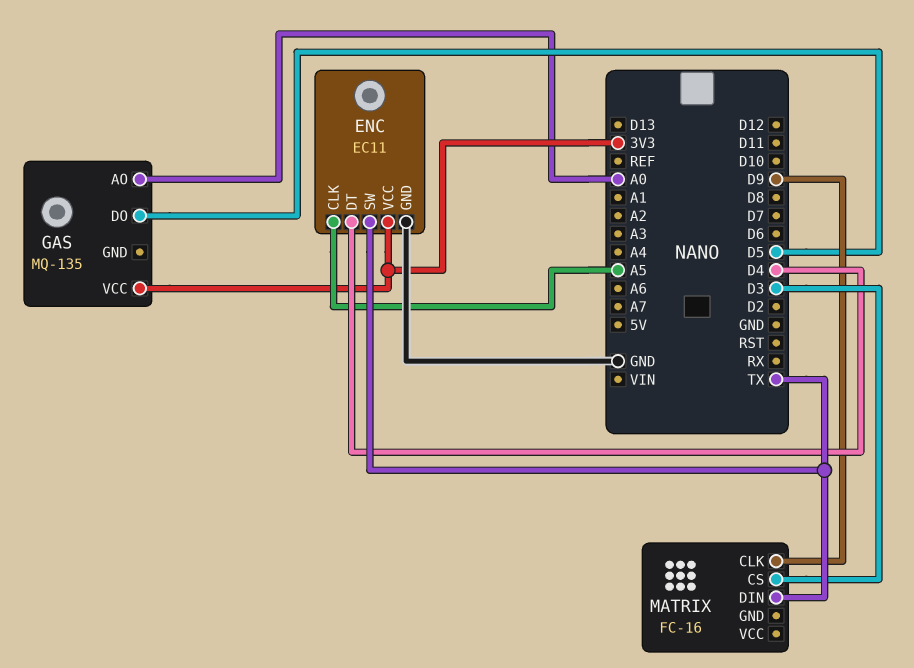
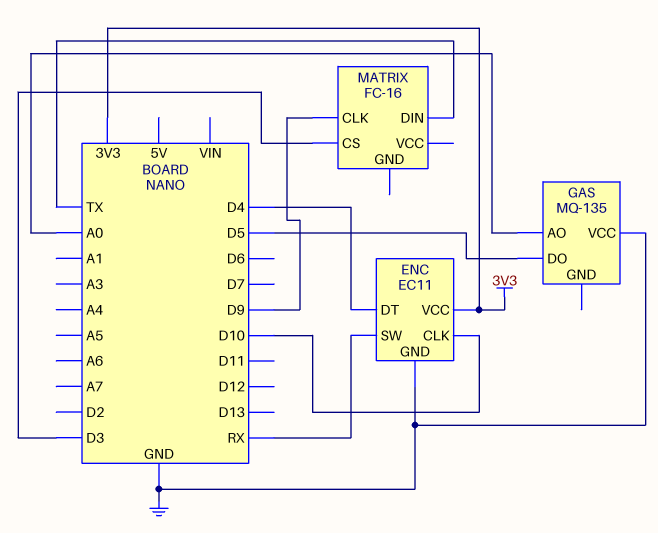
ENC pin CLK: A5 -> D10
ENC pin SW: TX -> RX
GAS pin VCC: 3V3 -> GND

